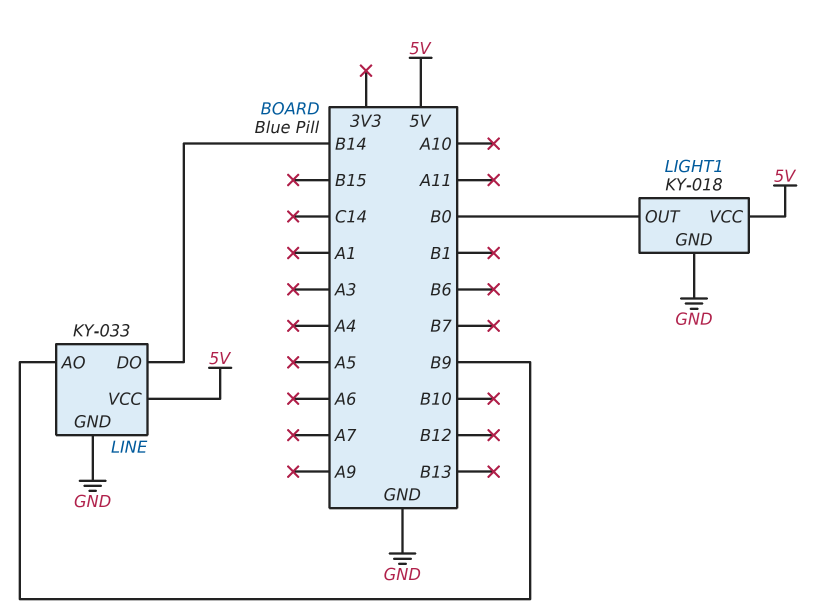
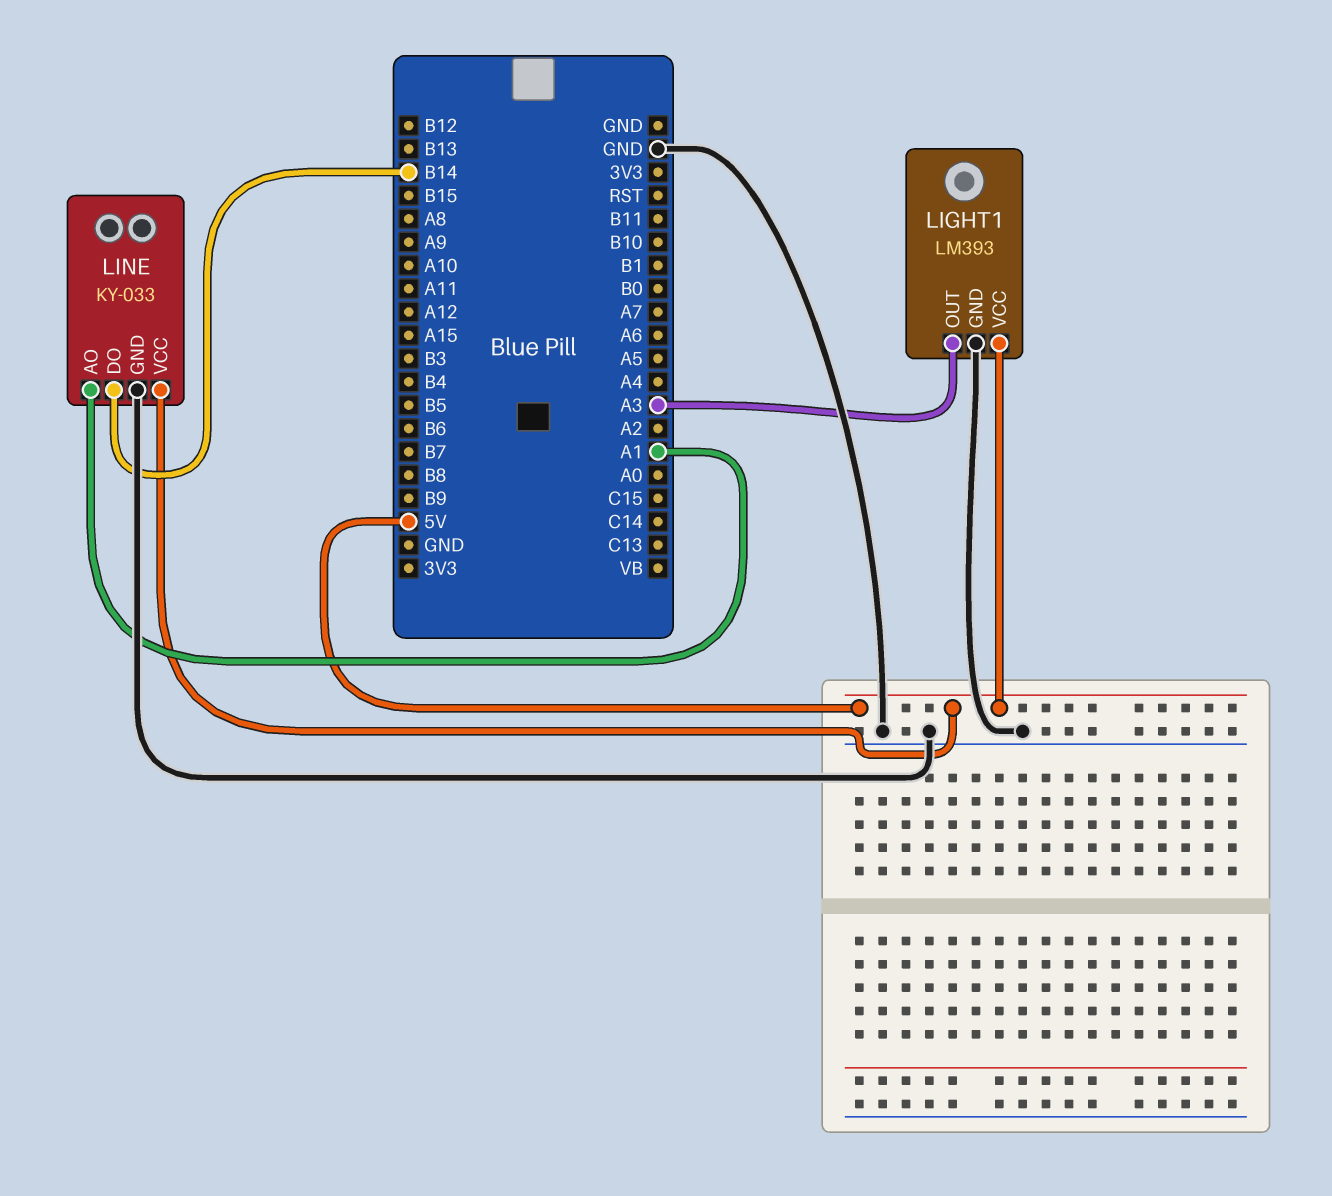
LIGHT1: KY-018 -> LM393
LIGHT1 pin OUT: B0 -> A3
LINE pin AO: B9 -> A1

